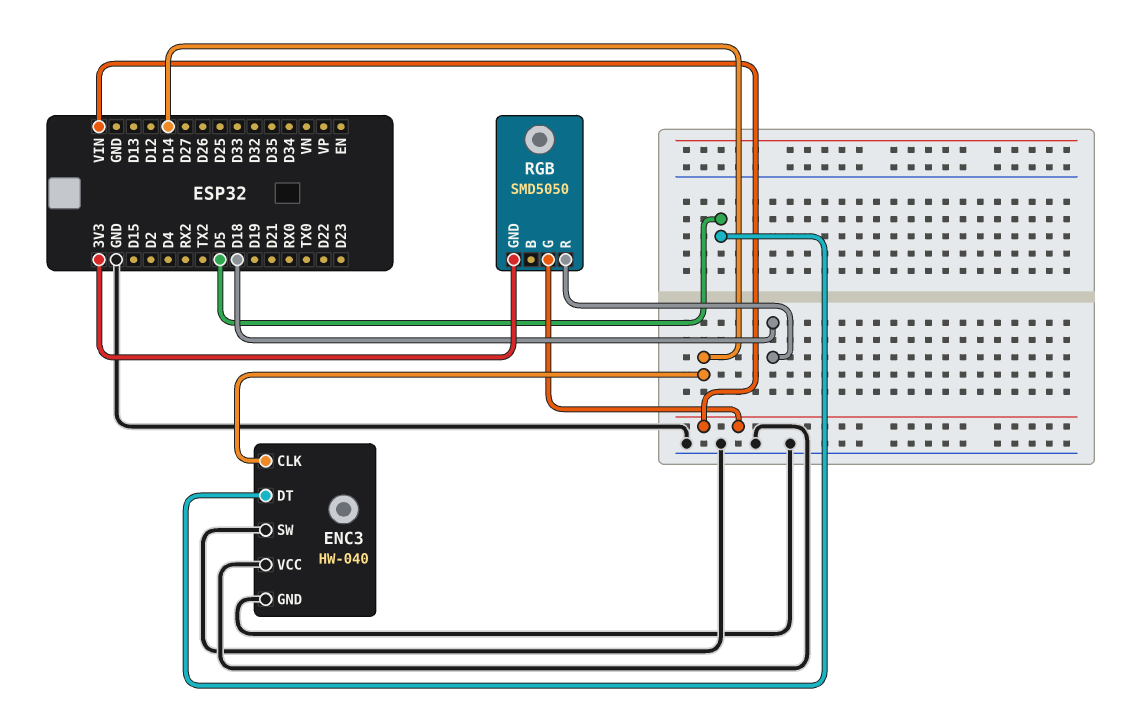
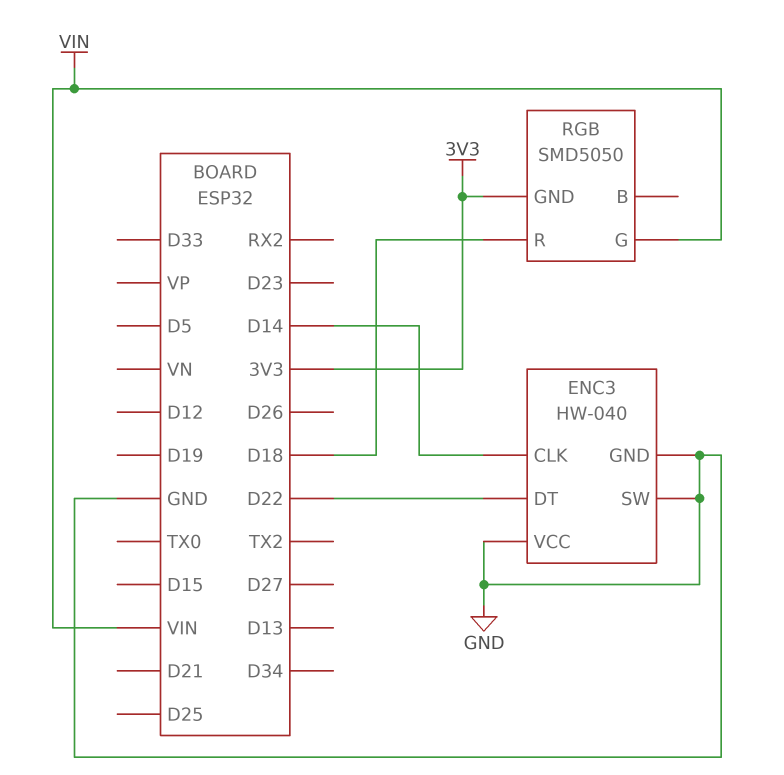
ENC3 pin DT: D5 -> D22

